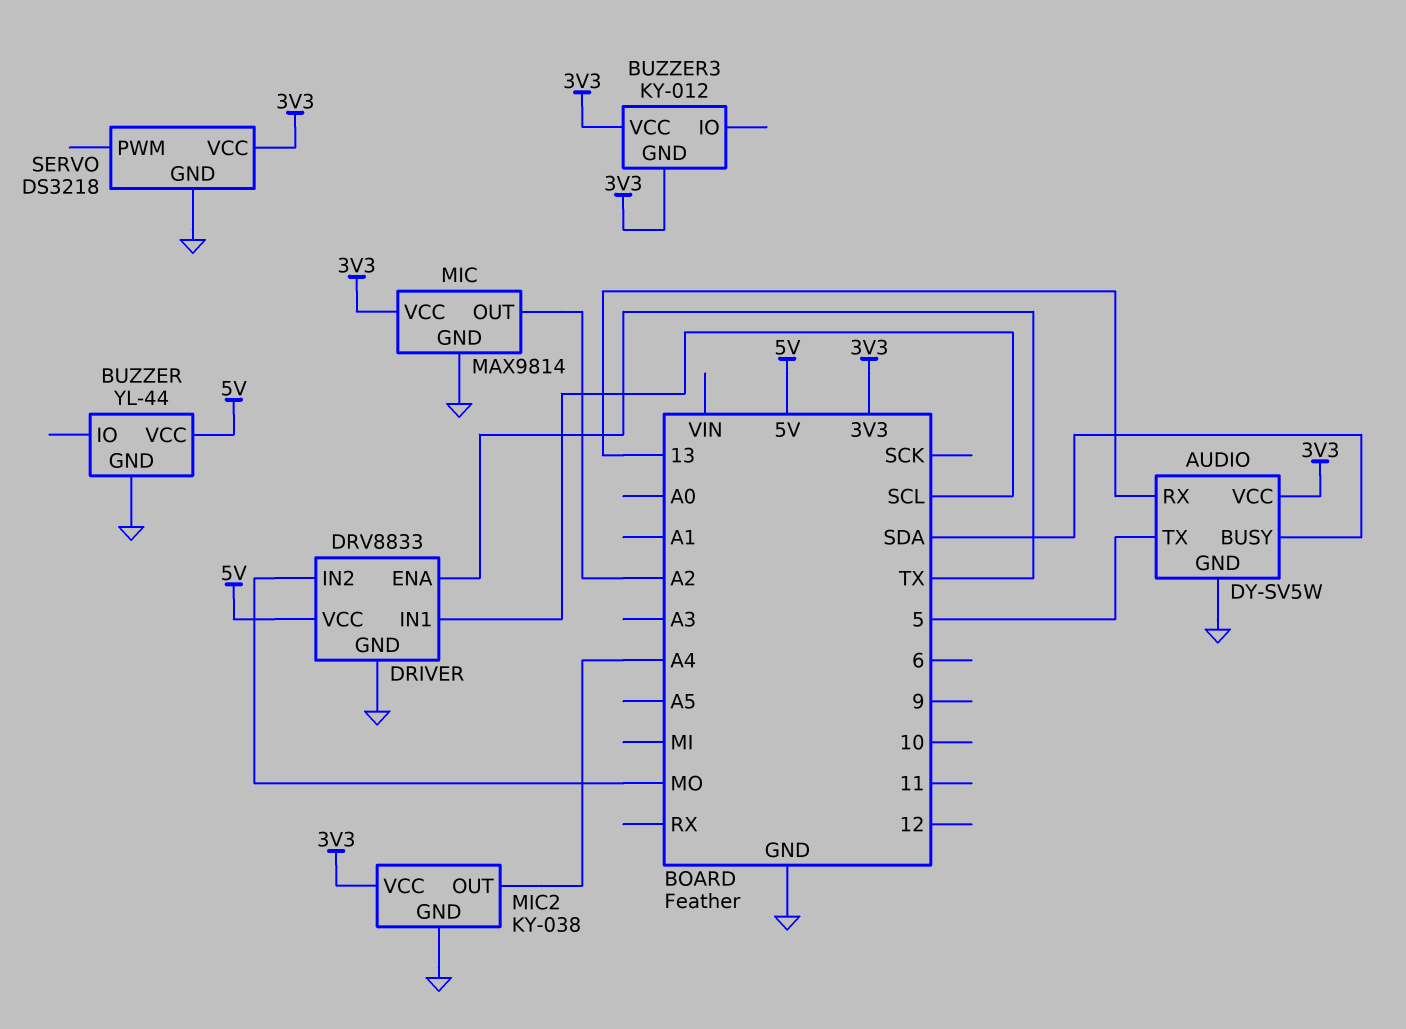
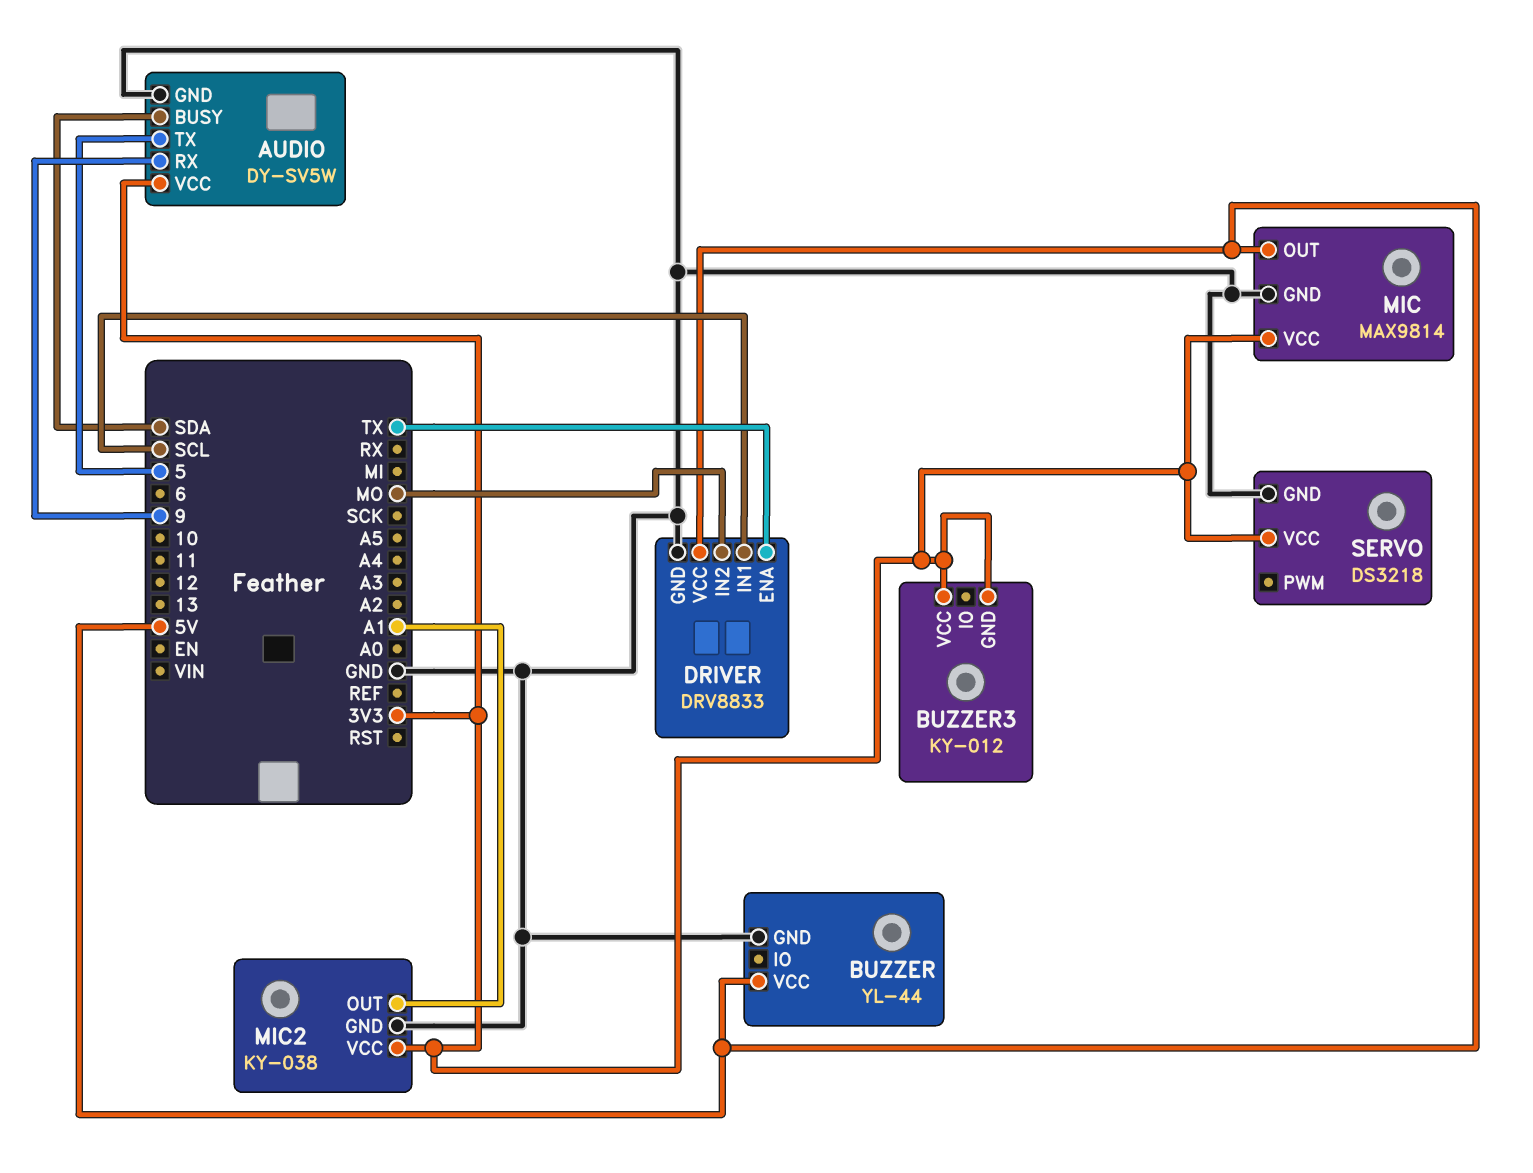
AUDIO pin RX: 13 -> 9
MIC pin OUT: A2 -> 5V
MIC2 pin OUT: A4 -> A1

